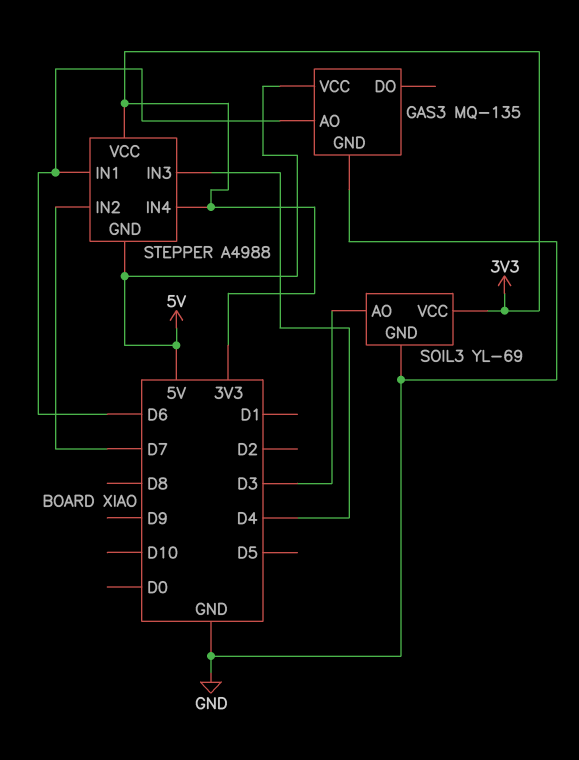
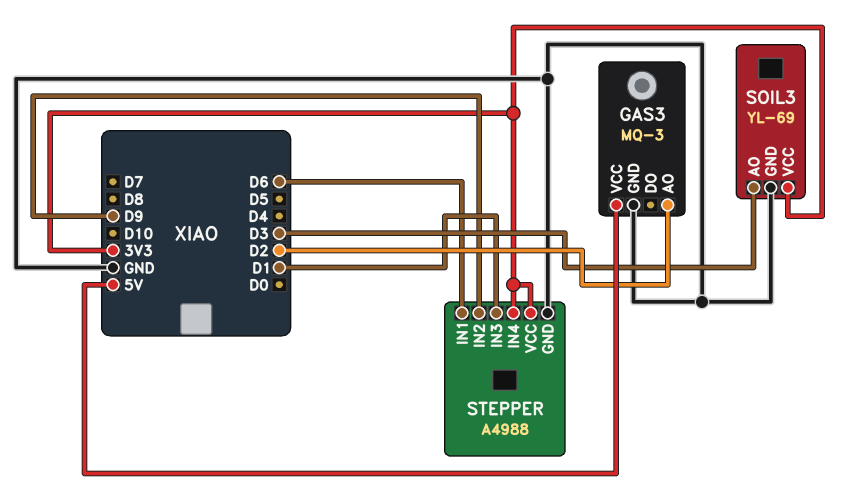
GAS3: MQ-135 -> MQ-3
GAS3 pin AO: D6 -> D2
STEPPER pin GND: 5V -> GND
STEPPER pin IN2: D7 -> D9
STEPPER pin IN3: D4 -> D1

